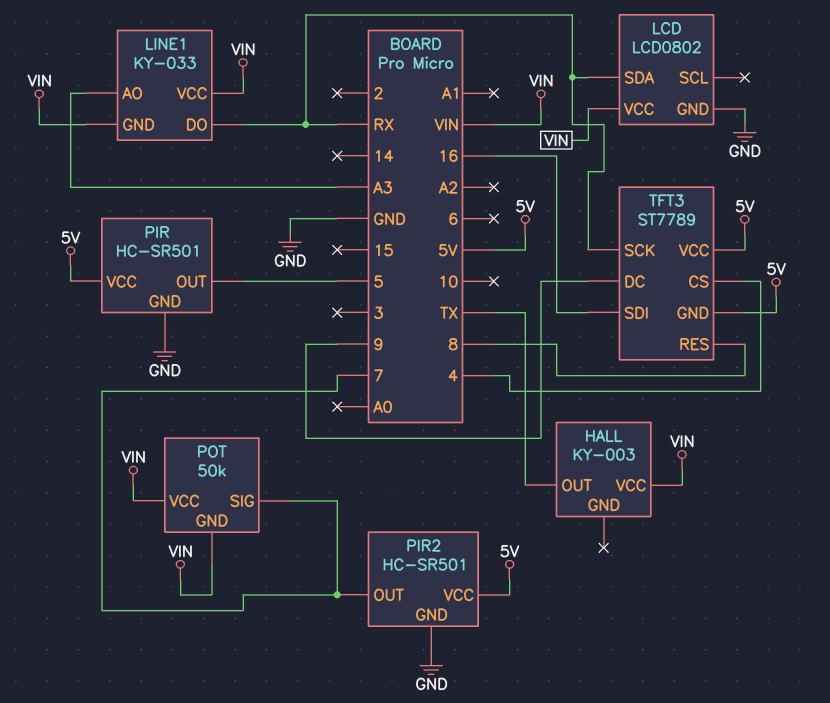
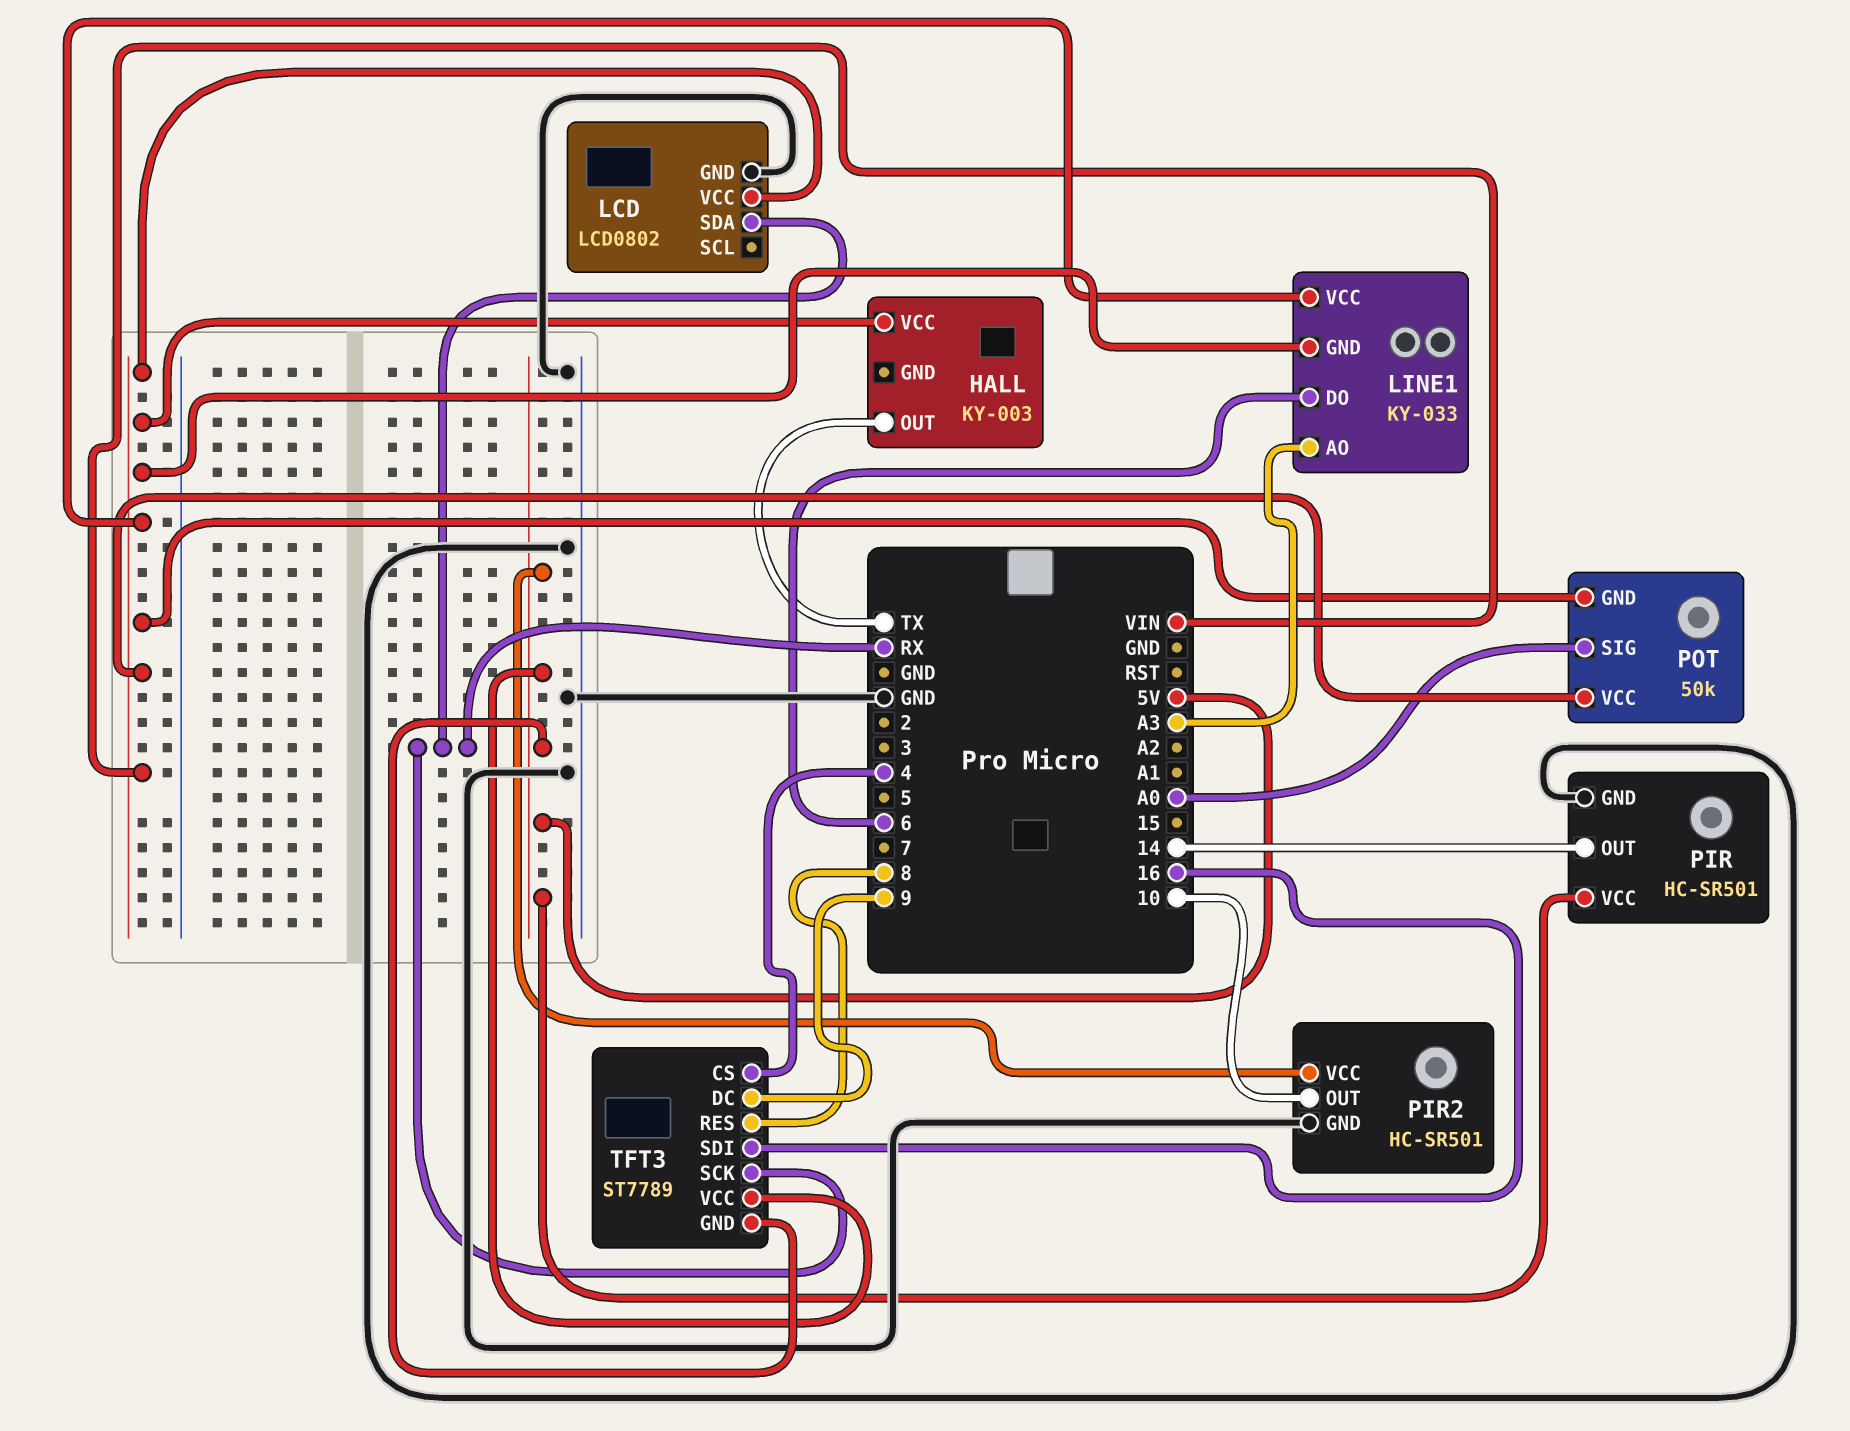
LINE1 pin DO: RX -> 6
PIR pin OUT: 5 -> 14
PIR2 pin OUT: 7 -> 10
POT pin SIG: 7 -> A0

